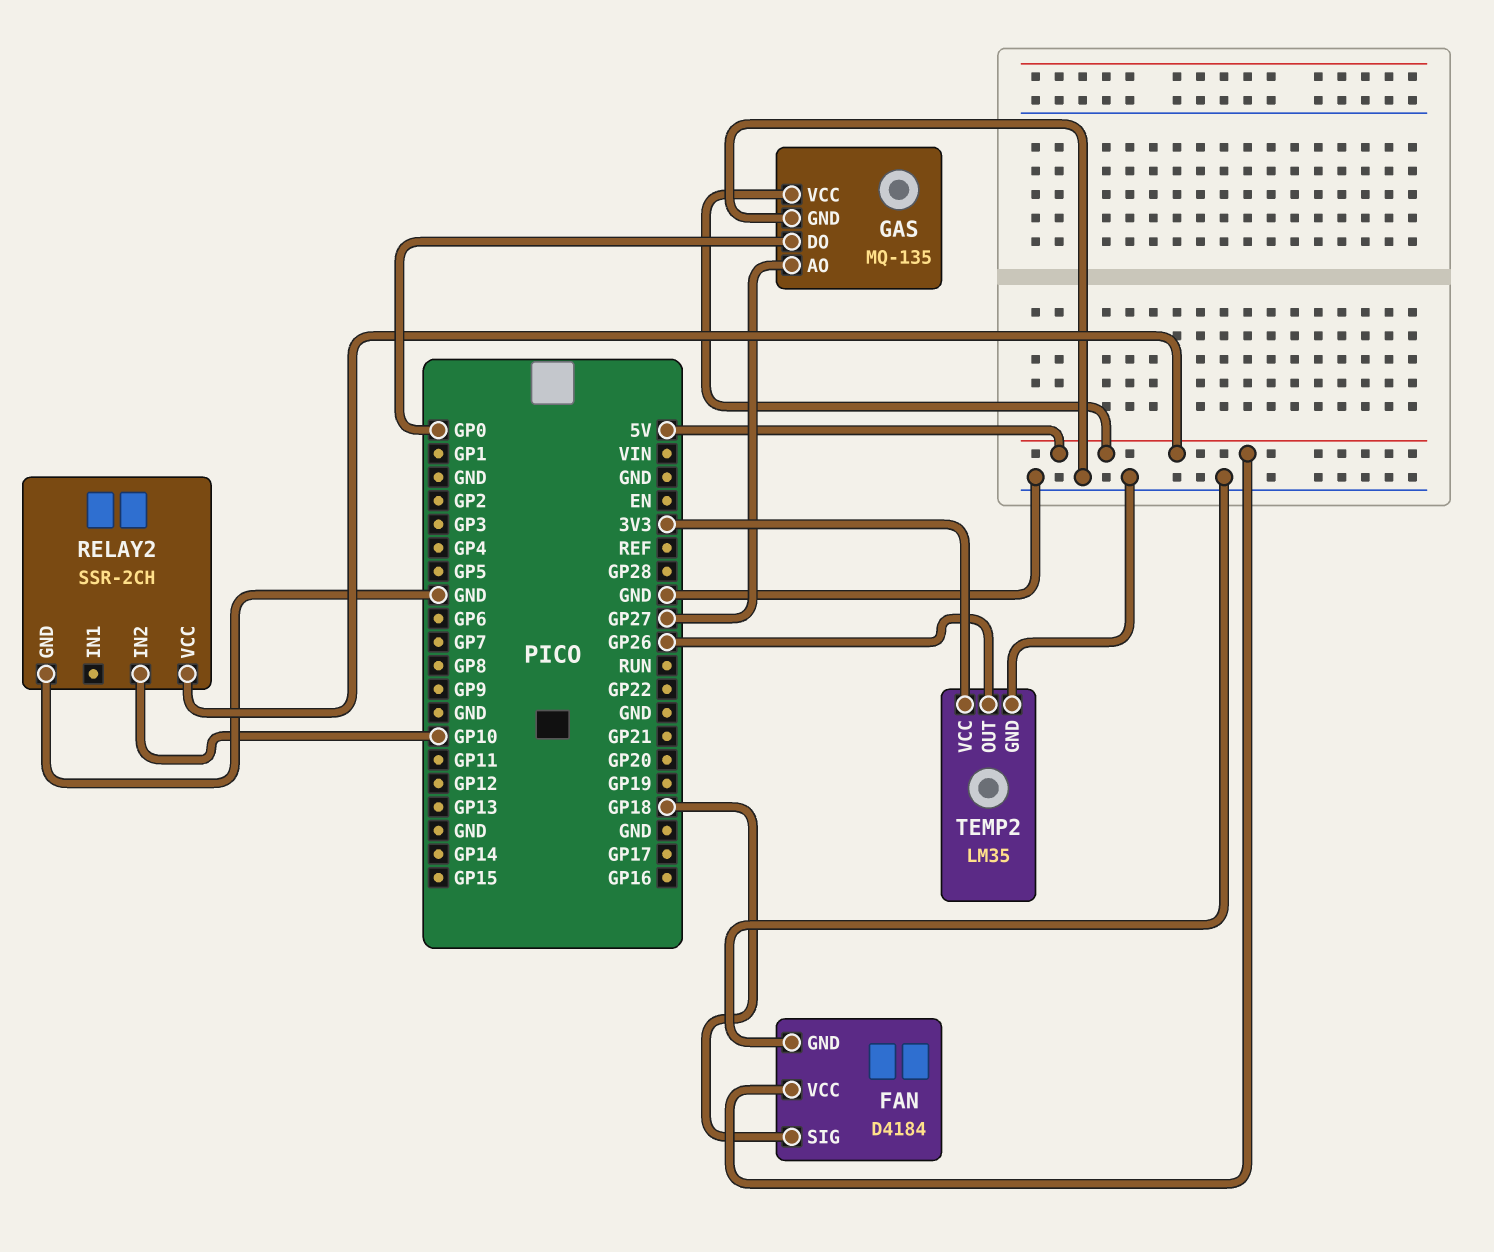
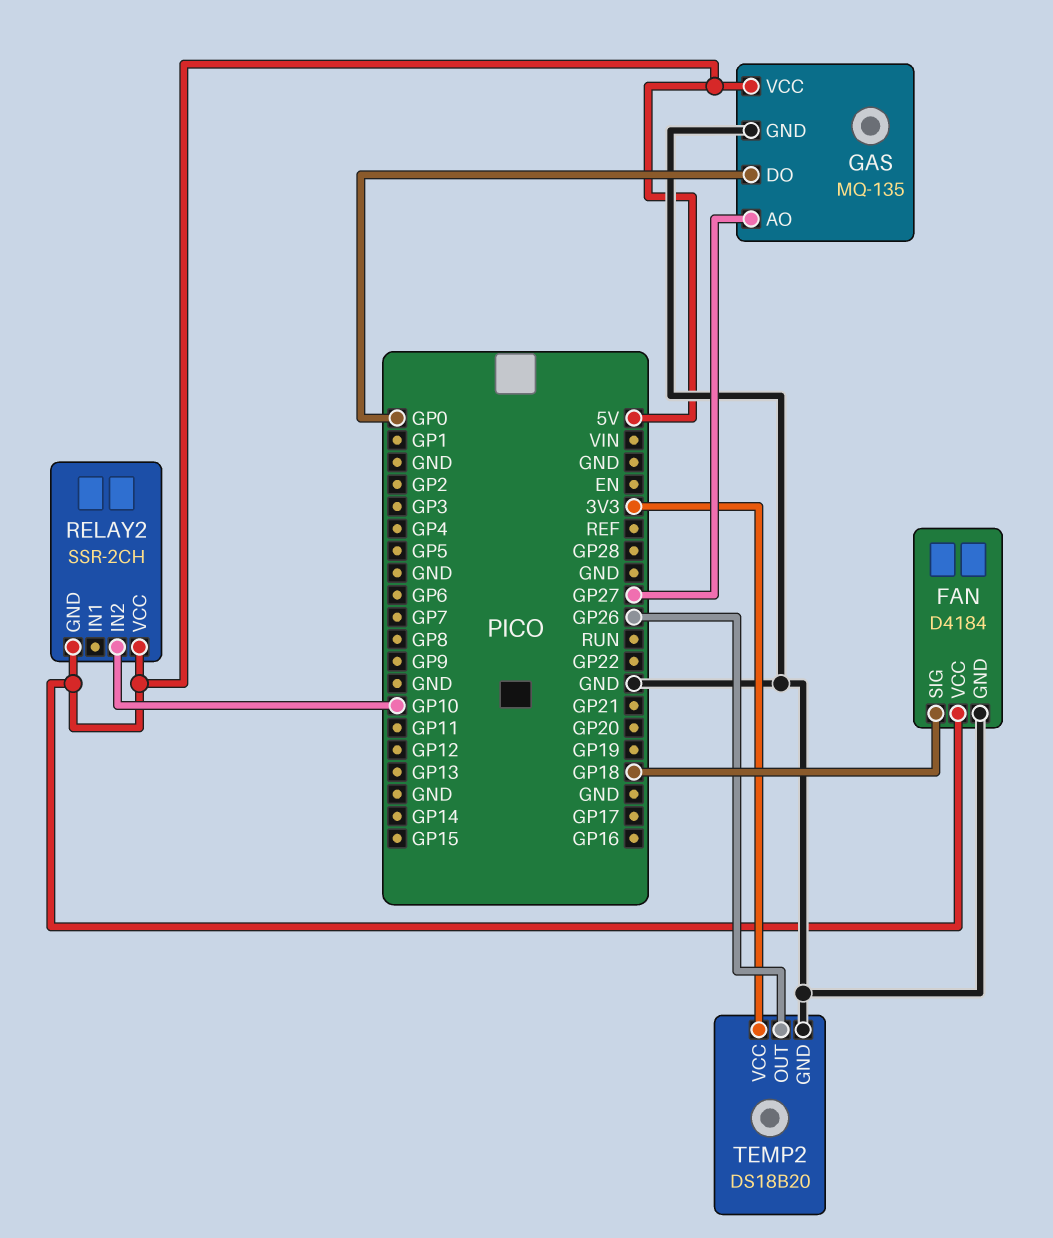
RELAY2 pin GND: GND -> 5V
TEMP2: LM35 -> DS18B20

